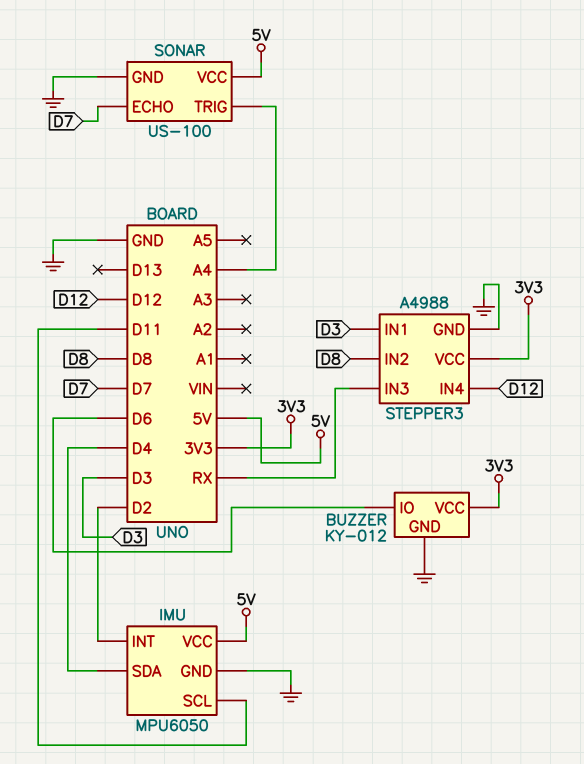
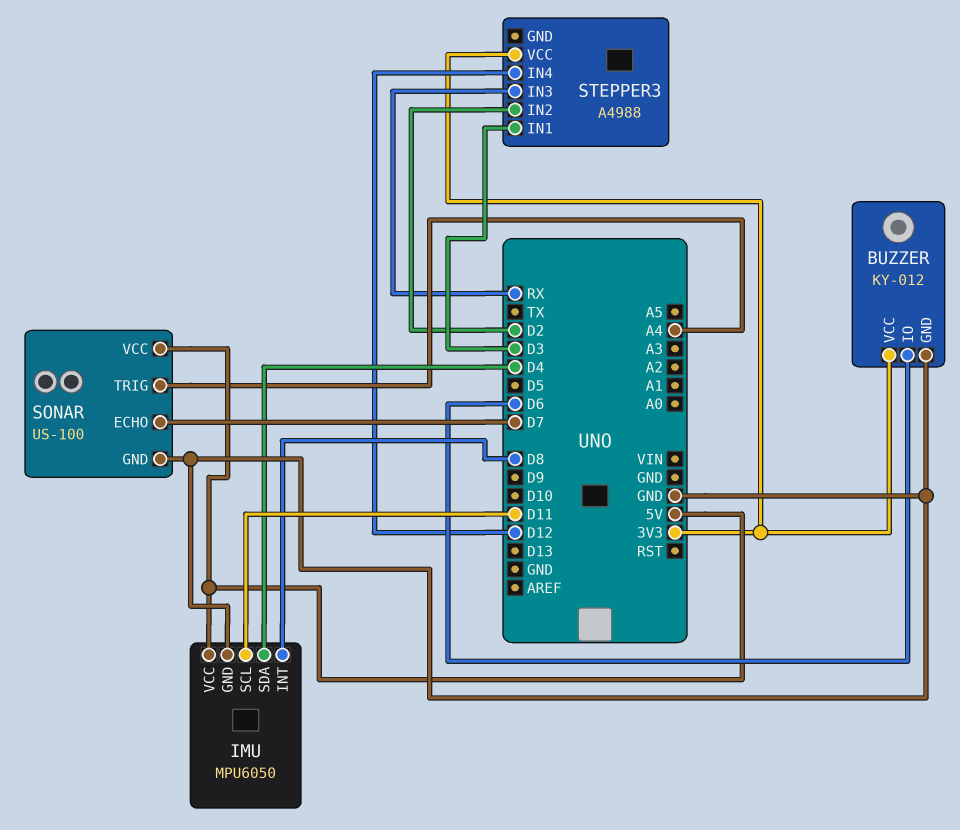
IMU pin INT: D2 -> D8
STEPPER3 pin GND: GND -> none
STEPPER3 pin IN2: D8 -> D2

